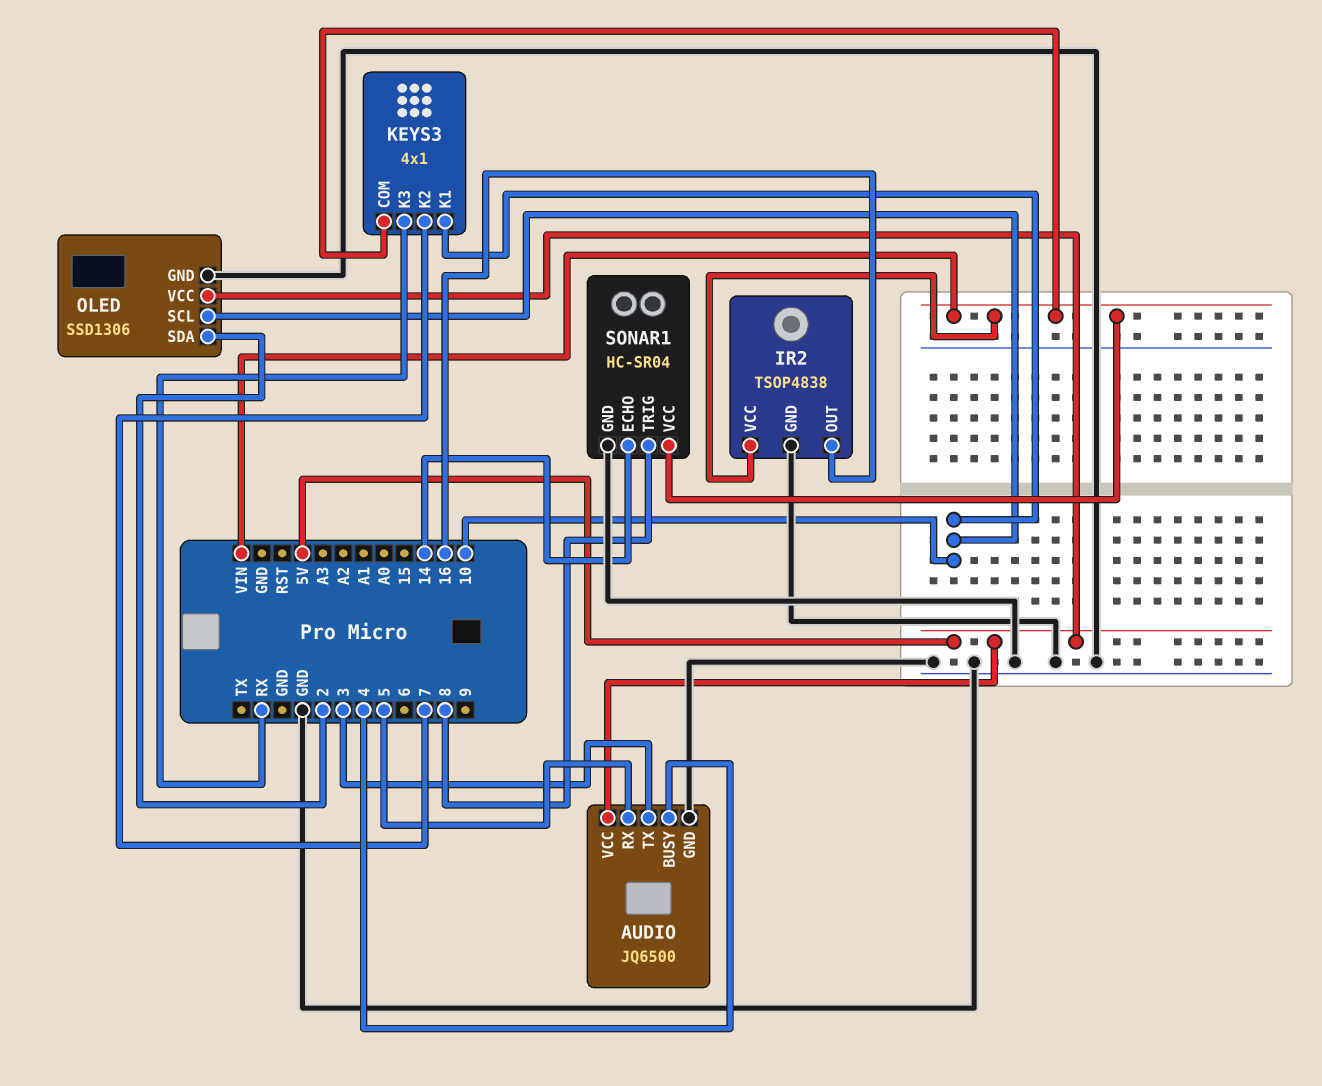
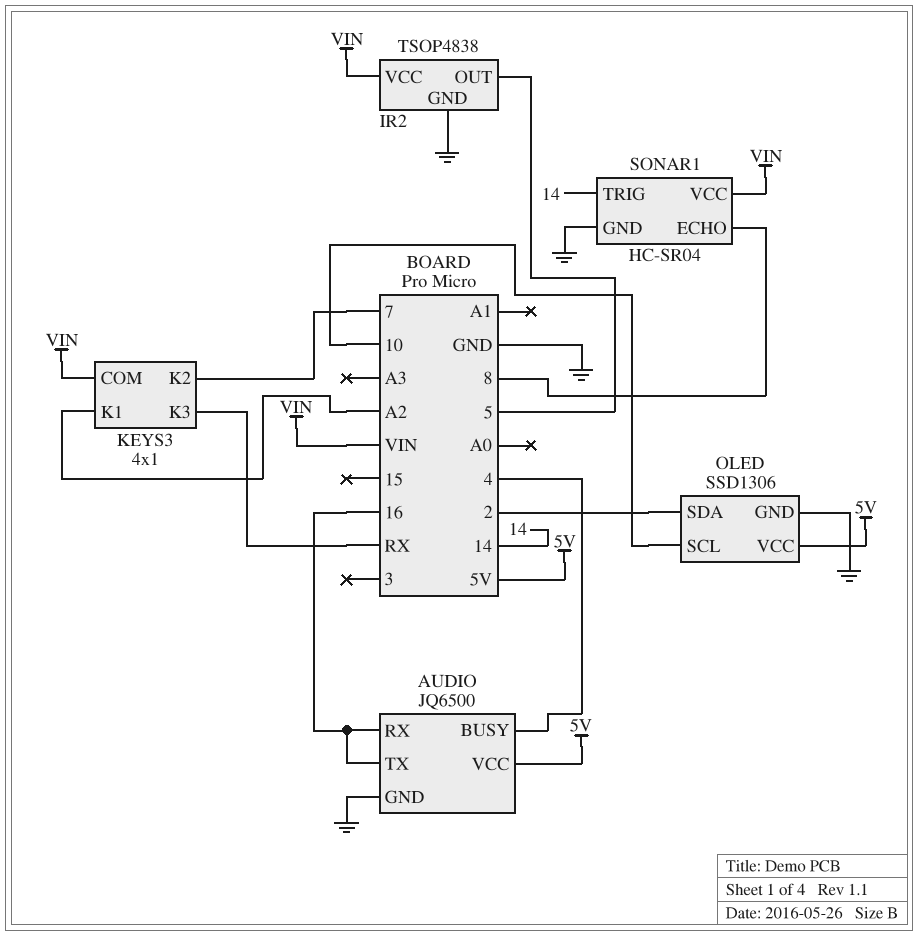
AUDIO pin RX: 5 -> 16
AUDIO pin TX: 3 -> 16
IR2 pin OUT: 16 -> 5
KEYS3 pin K1: 10 -> A2
SONAR1 pin ECHO: 14 -> 8
SONAR1 pin TRIG: 8 -> 14

